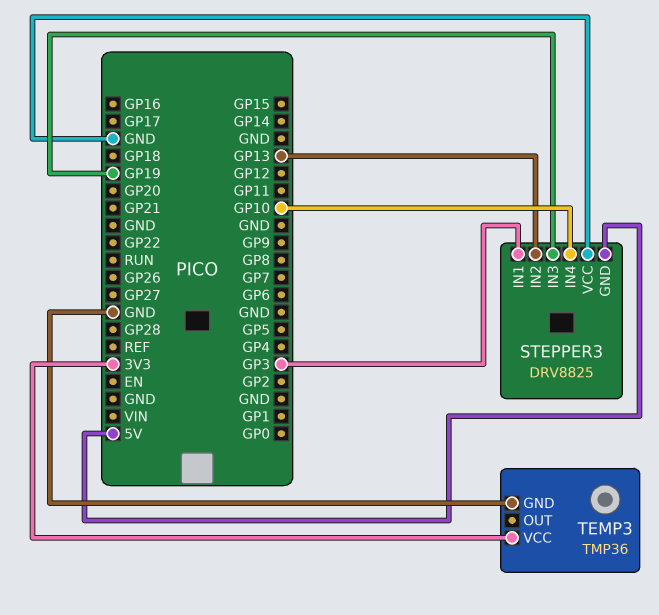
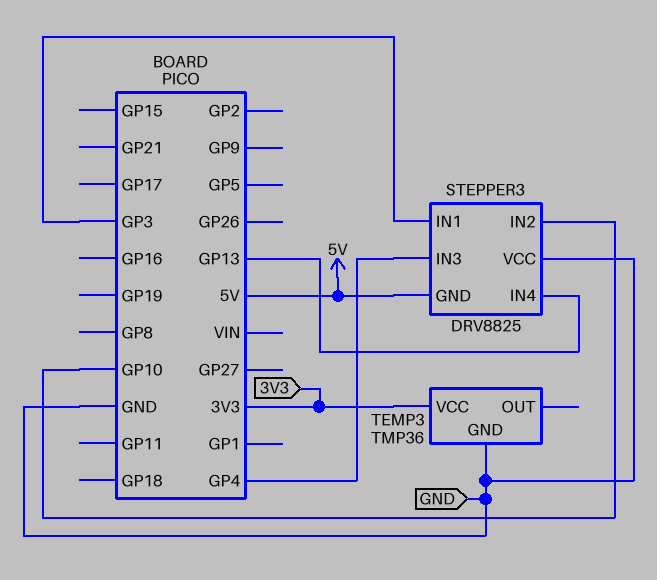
STEPPER3 pin IN2: GP13 -> GP10
STEPPER3 pin IN3: GP19 -> GP4
STEPPER3 pin IN4: GP10 -> GP13

